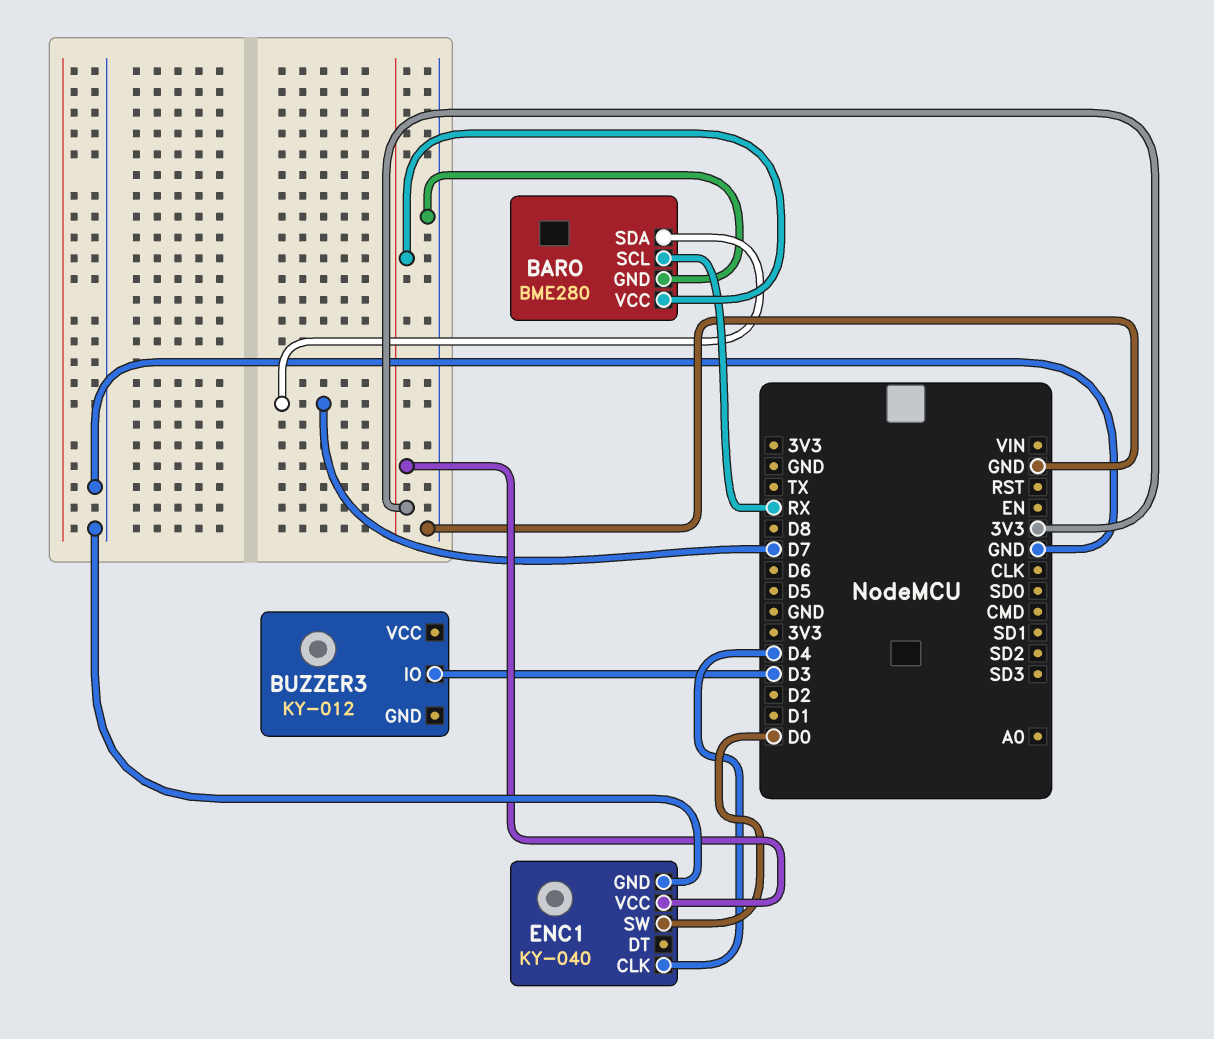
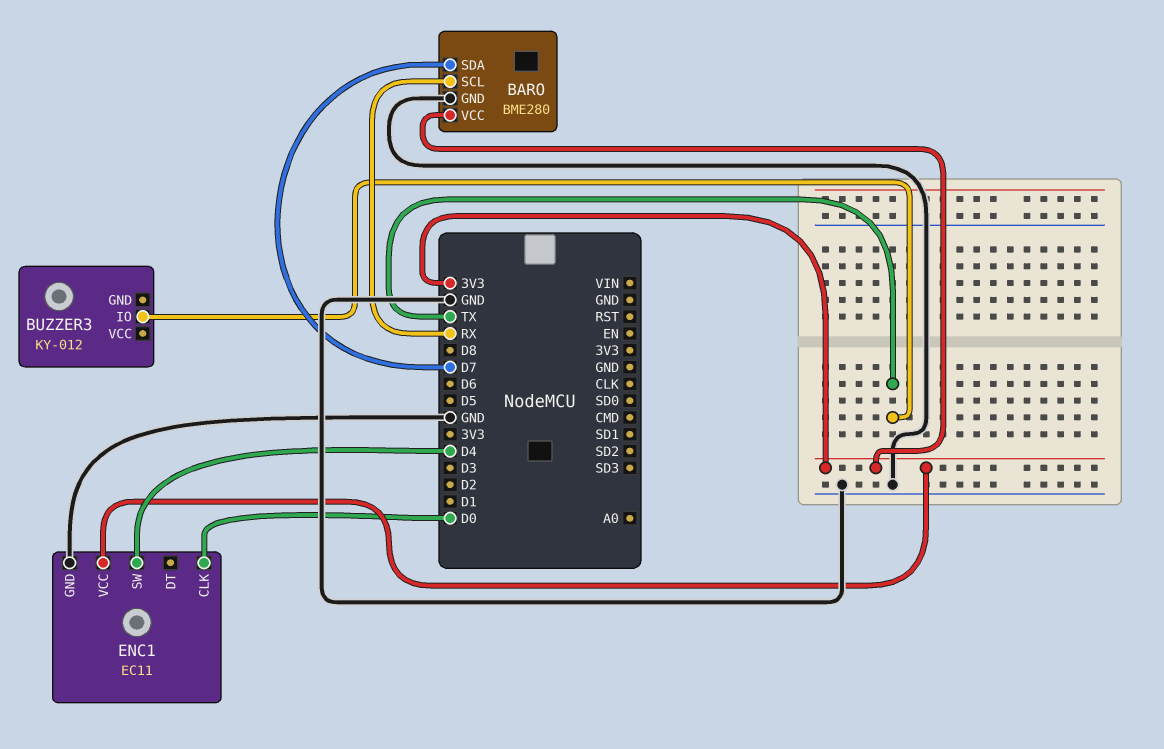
BUZZER3 pin IO: D3 -> TX
ENC1: KY-040 -> EC11
ENC1 pin CLK: D4 -> D0
ENC1 pin SW: D0 -> D4

